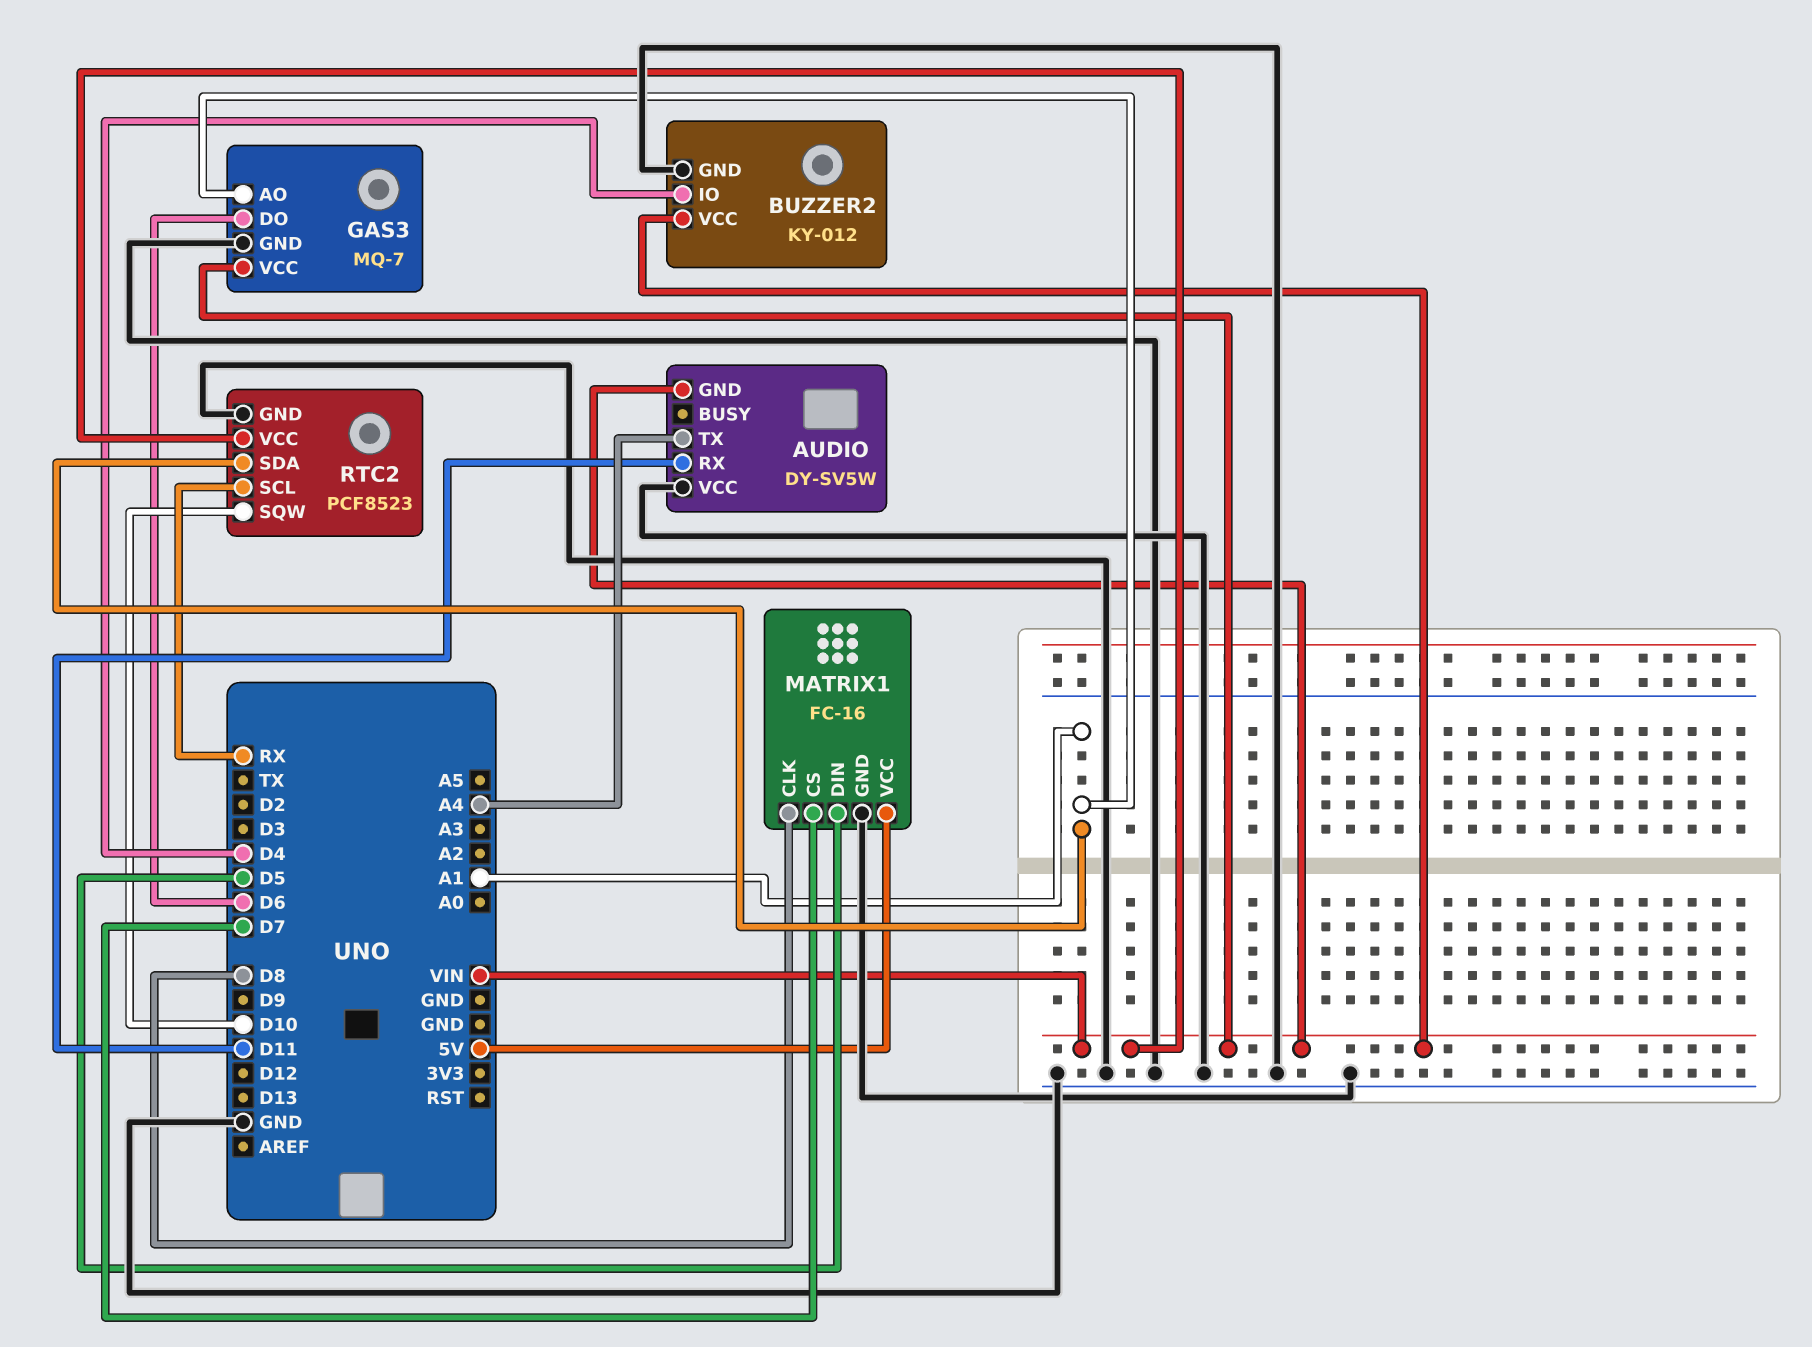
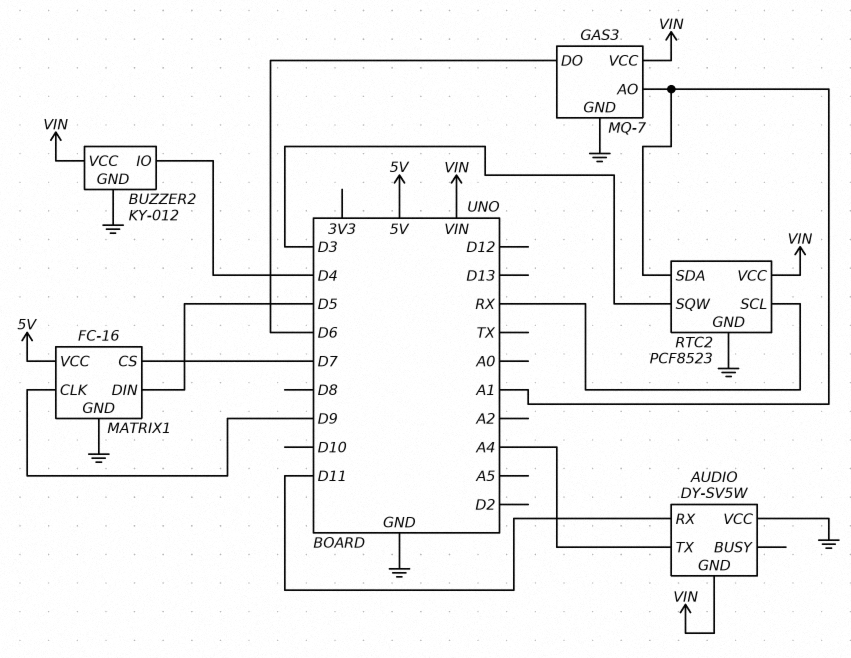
MATRIX1 pin CLK: D8 -> D9
RTC2 pin SQW: D10 -> D3

